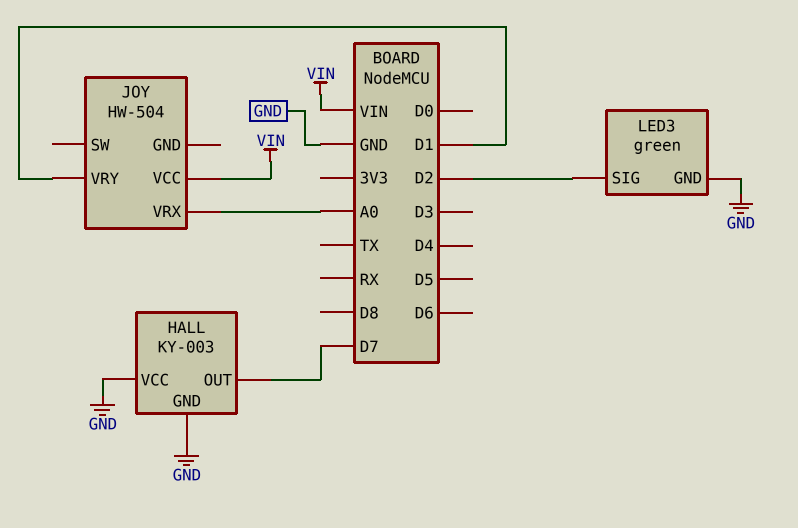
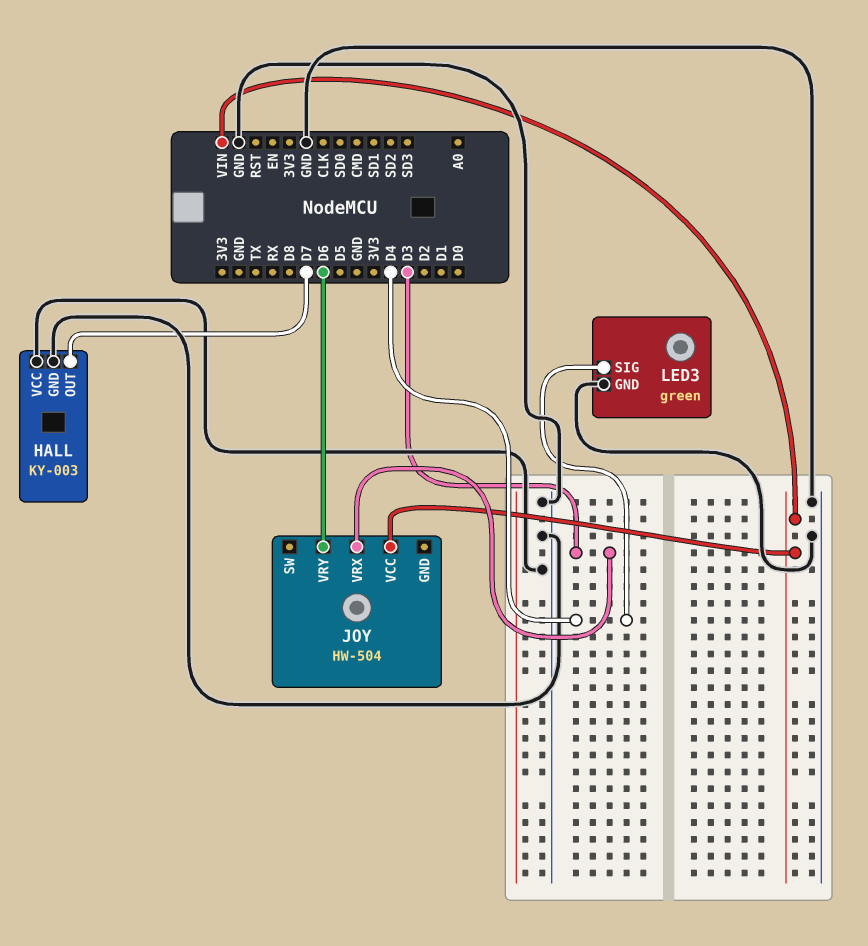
JOY pin VRX: A0 -> D3
JOY pin VRY: D1 -> D6
LED3 pin SIG: D2 -> D4

